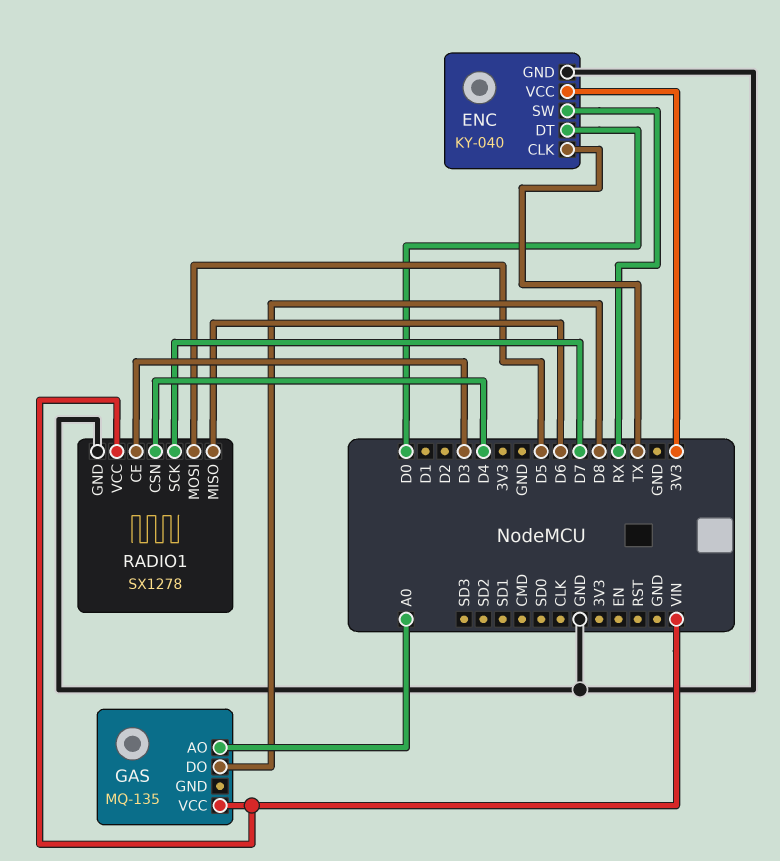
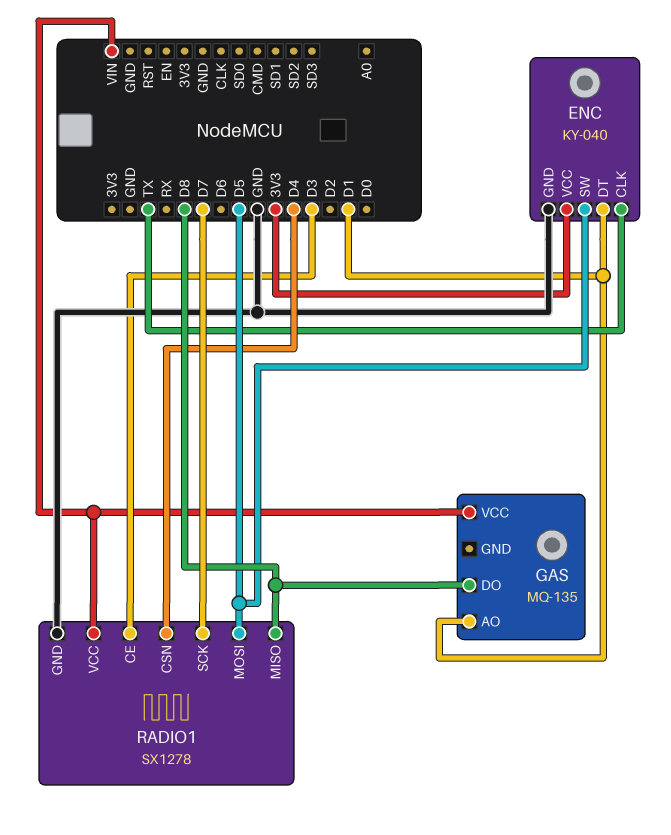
ENC pin DT: D0 -> D1
ENC pin SW: RX -> D5
GAS pin AO: A0 -> D1
RADIO1 pin MISO: D6 -> D8

